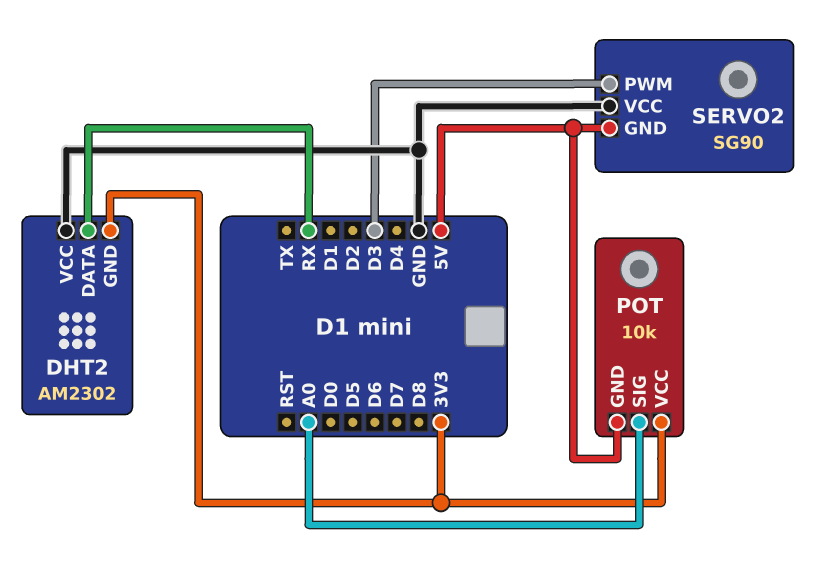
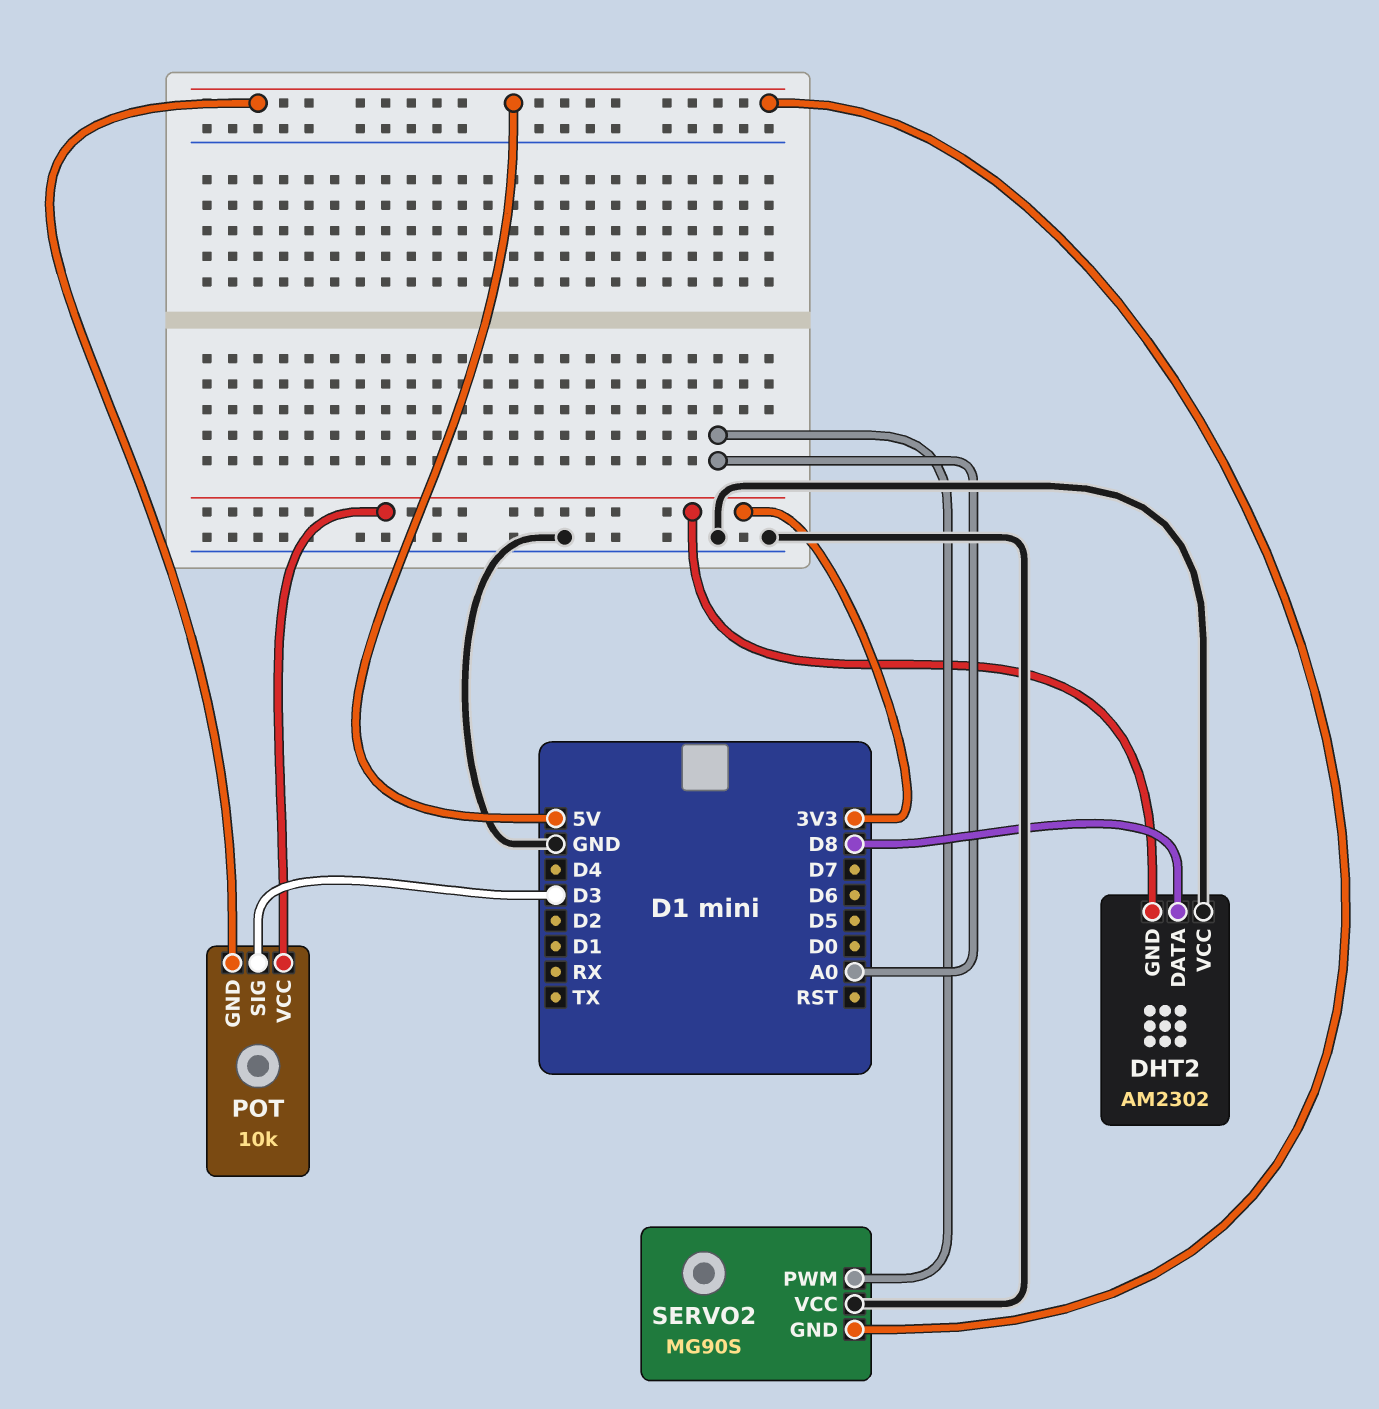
DHT2 pin DATA: RX -> D8
POT pin SIG: A0 -> D3
SERVO2: SG90 -> MG90S
SERVO2 pin PWM: D3 -> A0

